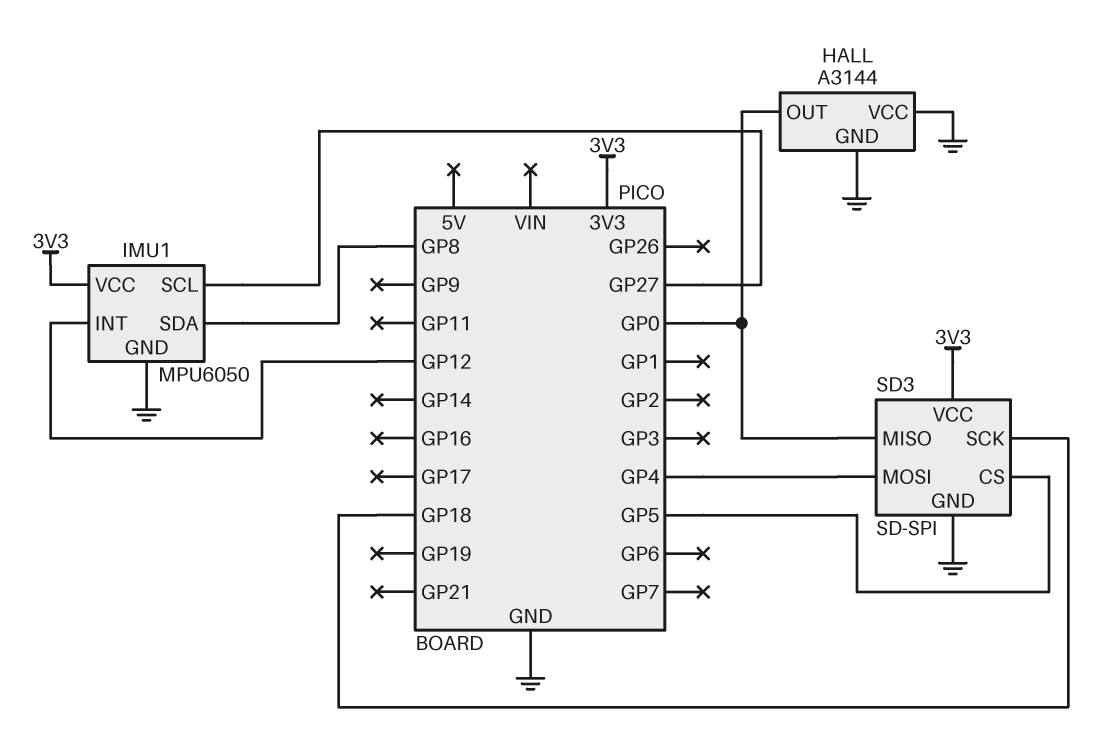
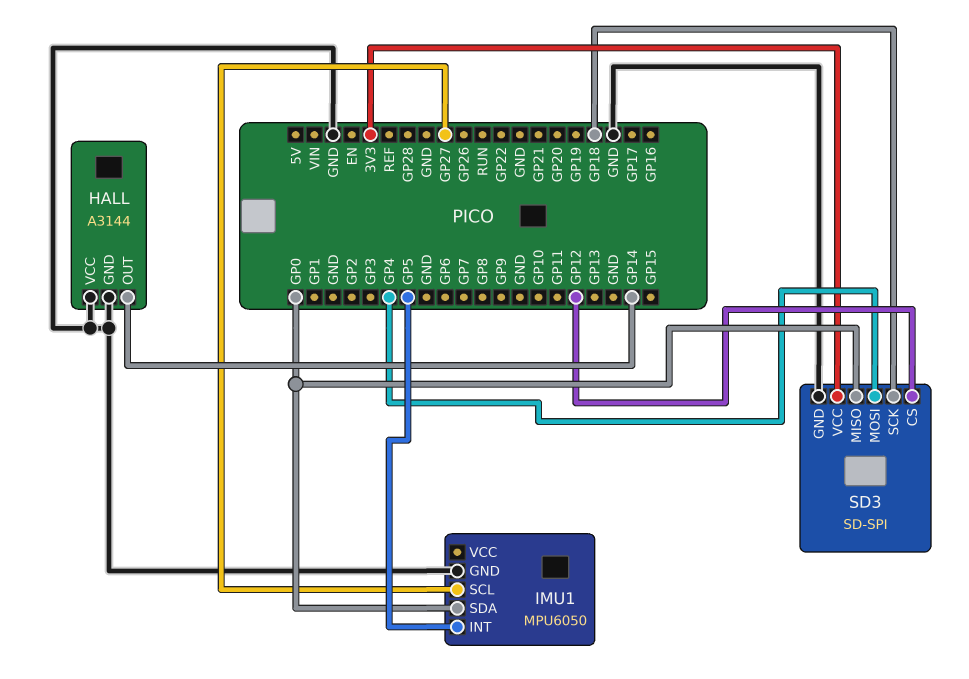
HALL pin OUT: GP0 -> GP14
IMU1 pin INT: GP12 -> GP5
IMU1 pin SDA: GP8 -> GP0
IMU1 pin VCC: 3V3 -> none
SD3 pin CS: GP5 -> GP12

